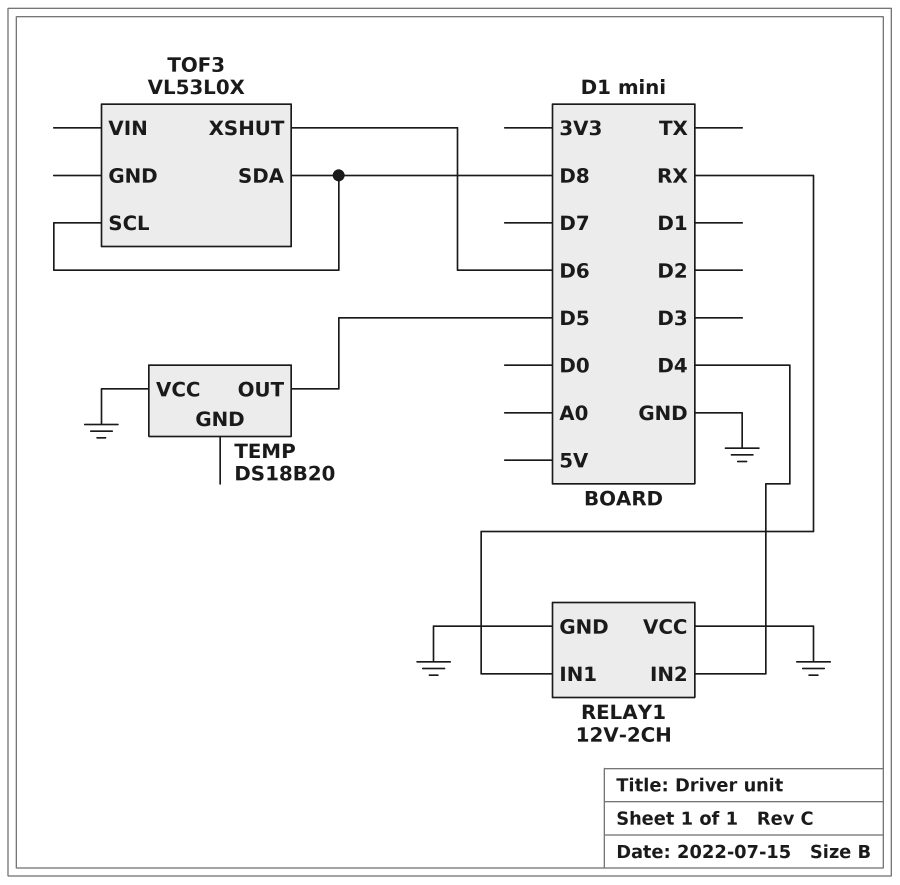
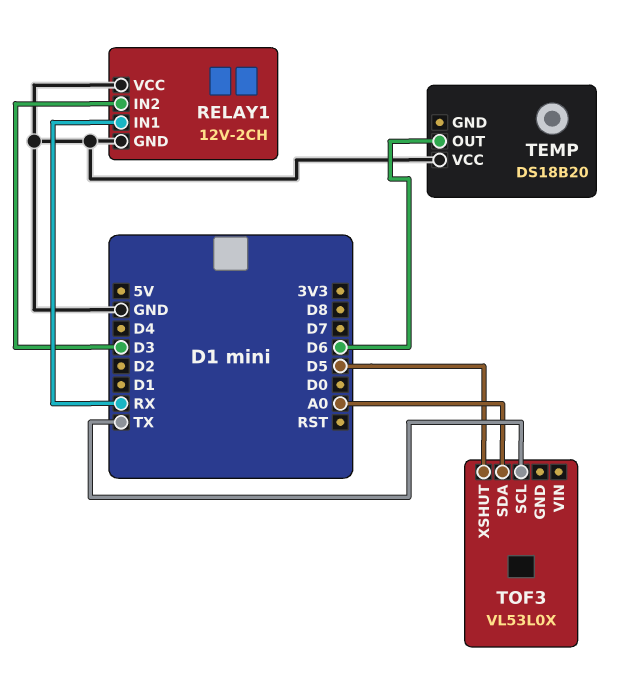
RELAY1 pin IN2: D4 -> D3
TEMP pin OUT: D5 -> D6
TOF3 pin SCL: D8 -> TX
TOF3 pin SDA: D8 -> A0
TOF3 pin XSHUT: D6 -> D5

